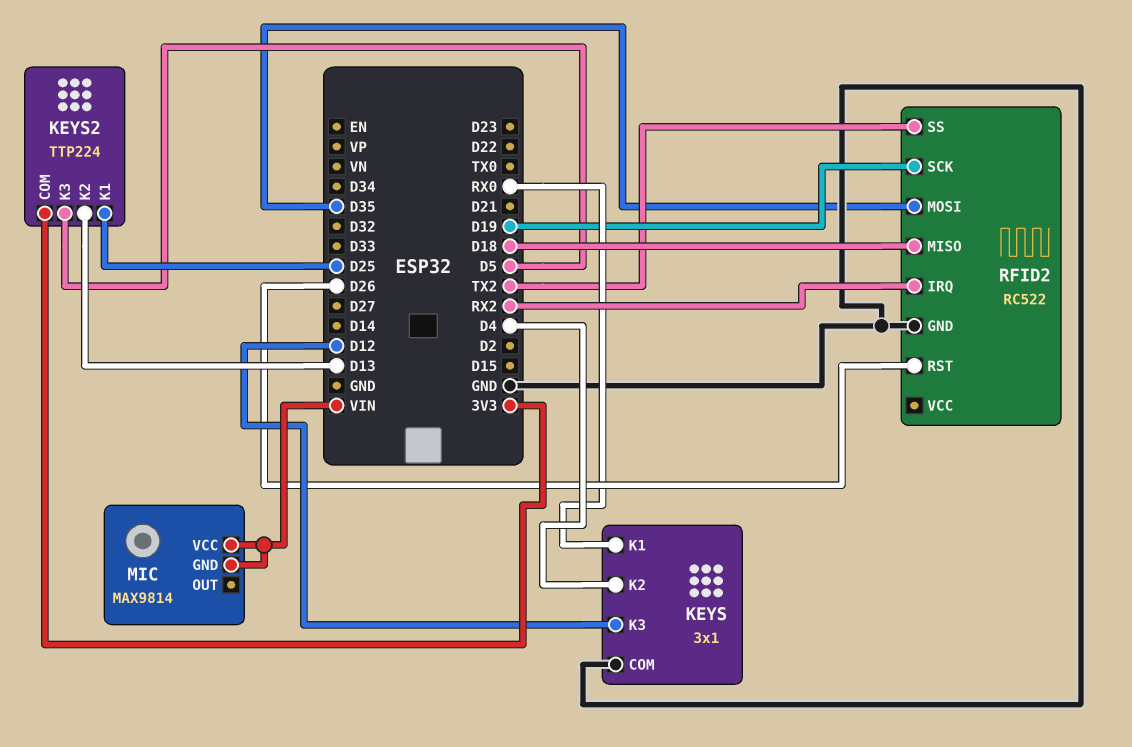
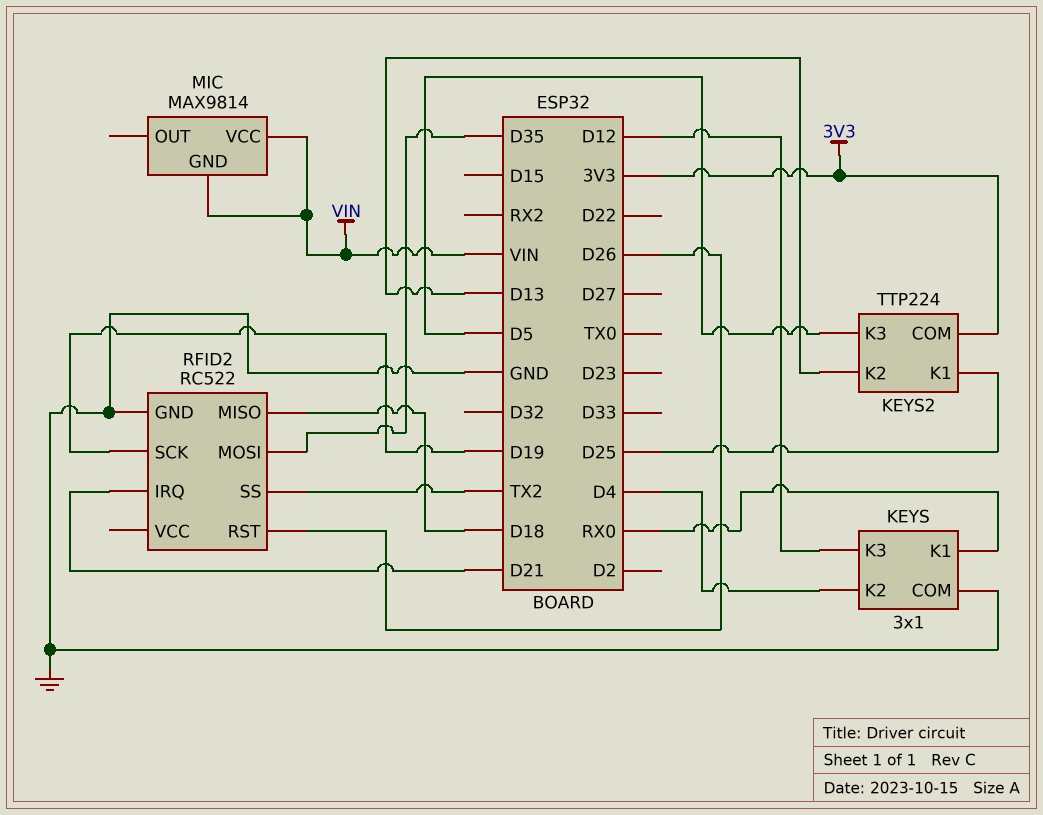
RFID2 pin IRQ: RX2 -> D21

